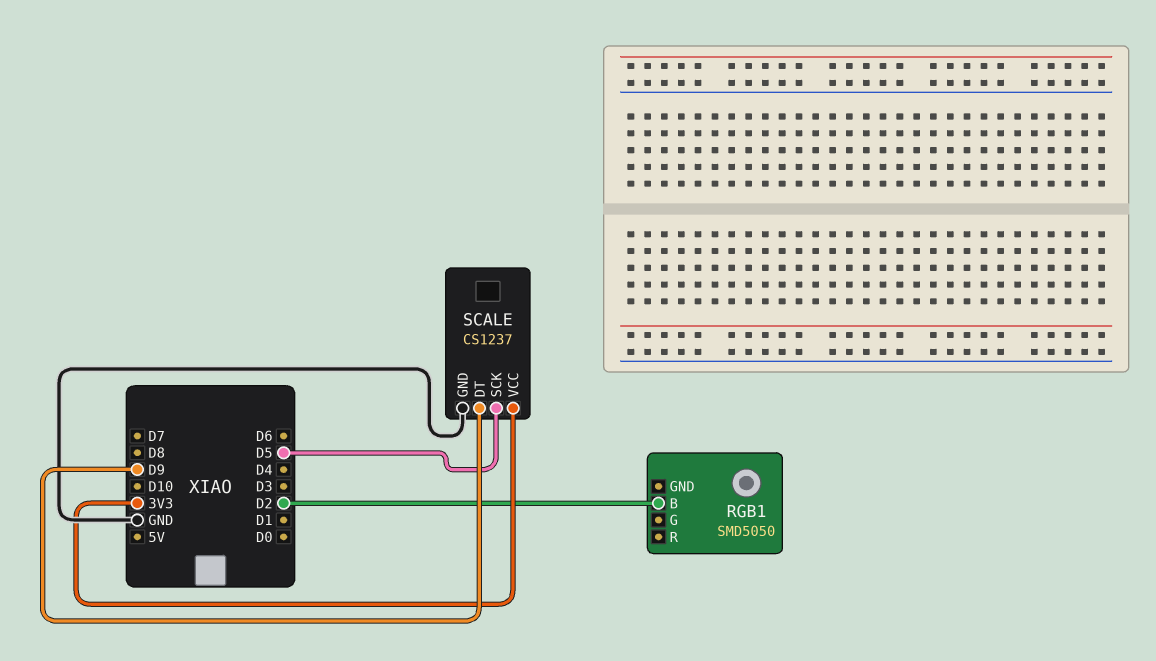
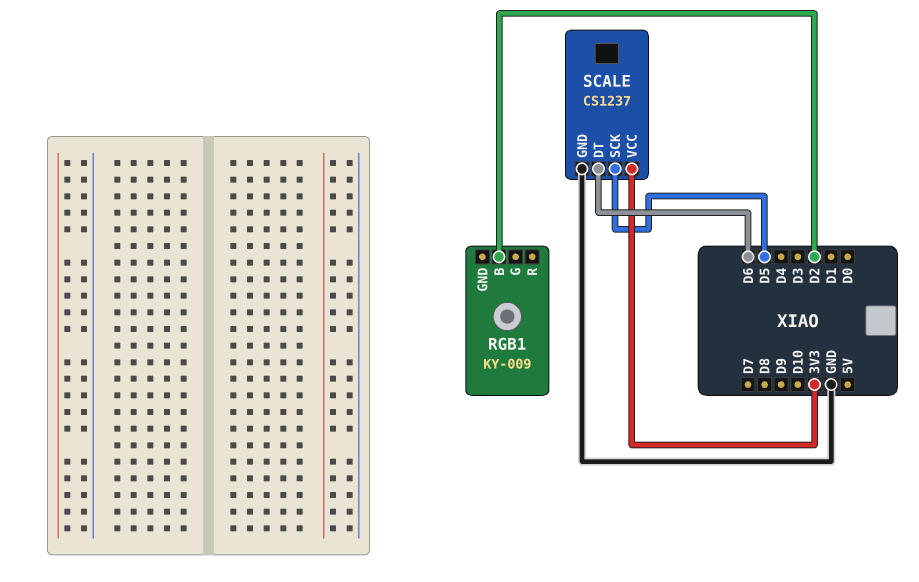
RGB1: SMD5050 -> KY-009
SCALE pin DT: D9 -> D6

